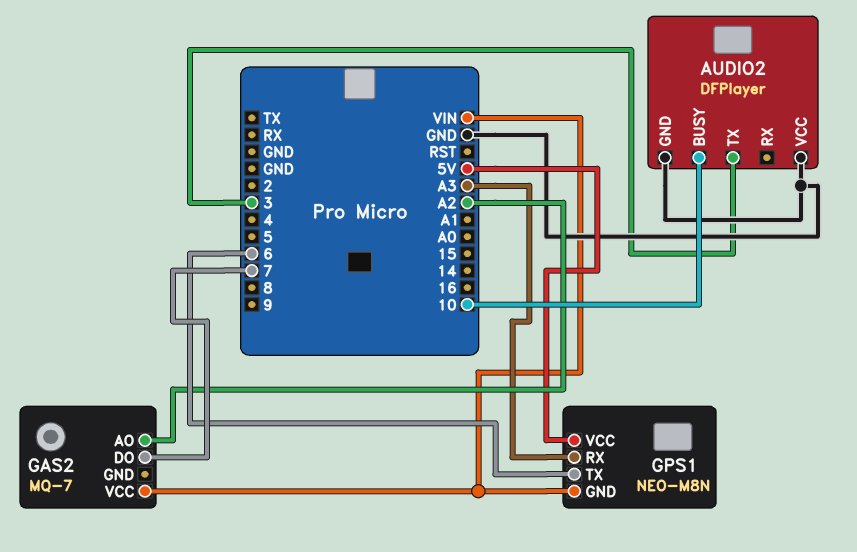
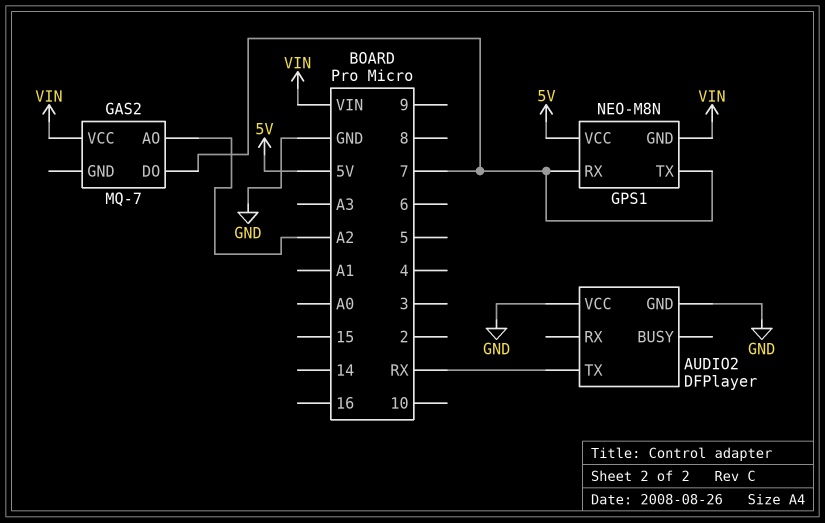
AUDIO2 pin BUSY: 10 -> none
AUDIO2 pin TX: 3 -> RX
GPS1 pin RX: A3 -> 7
GPS1 pin TX: 6 -> 7

